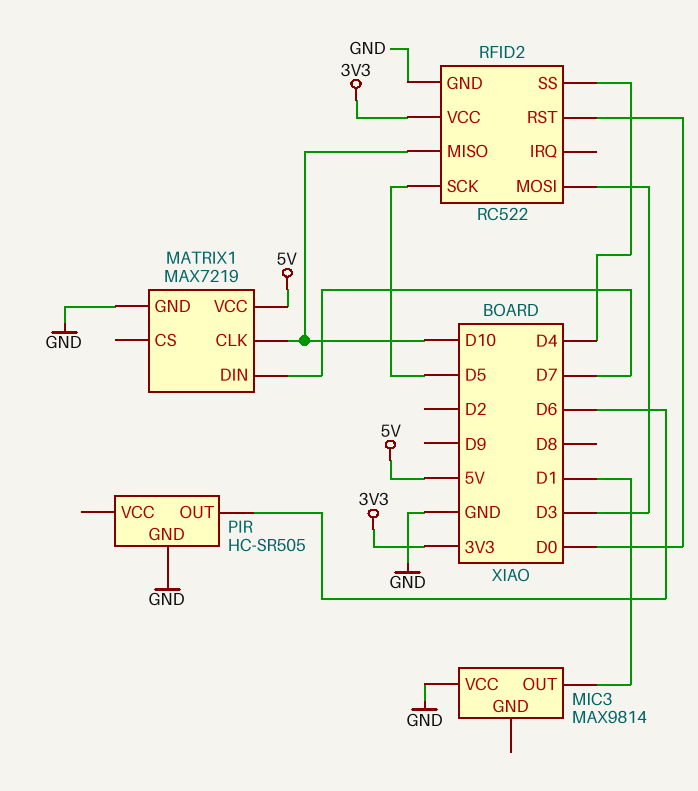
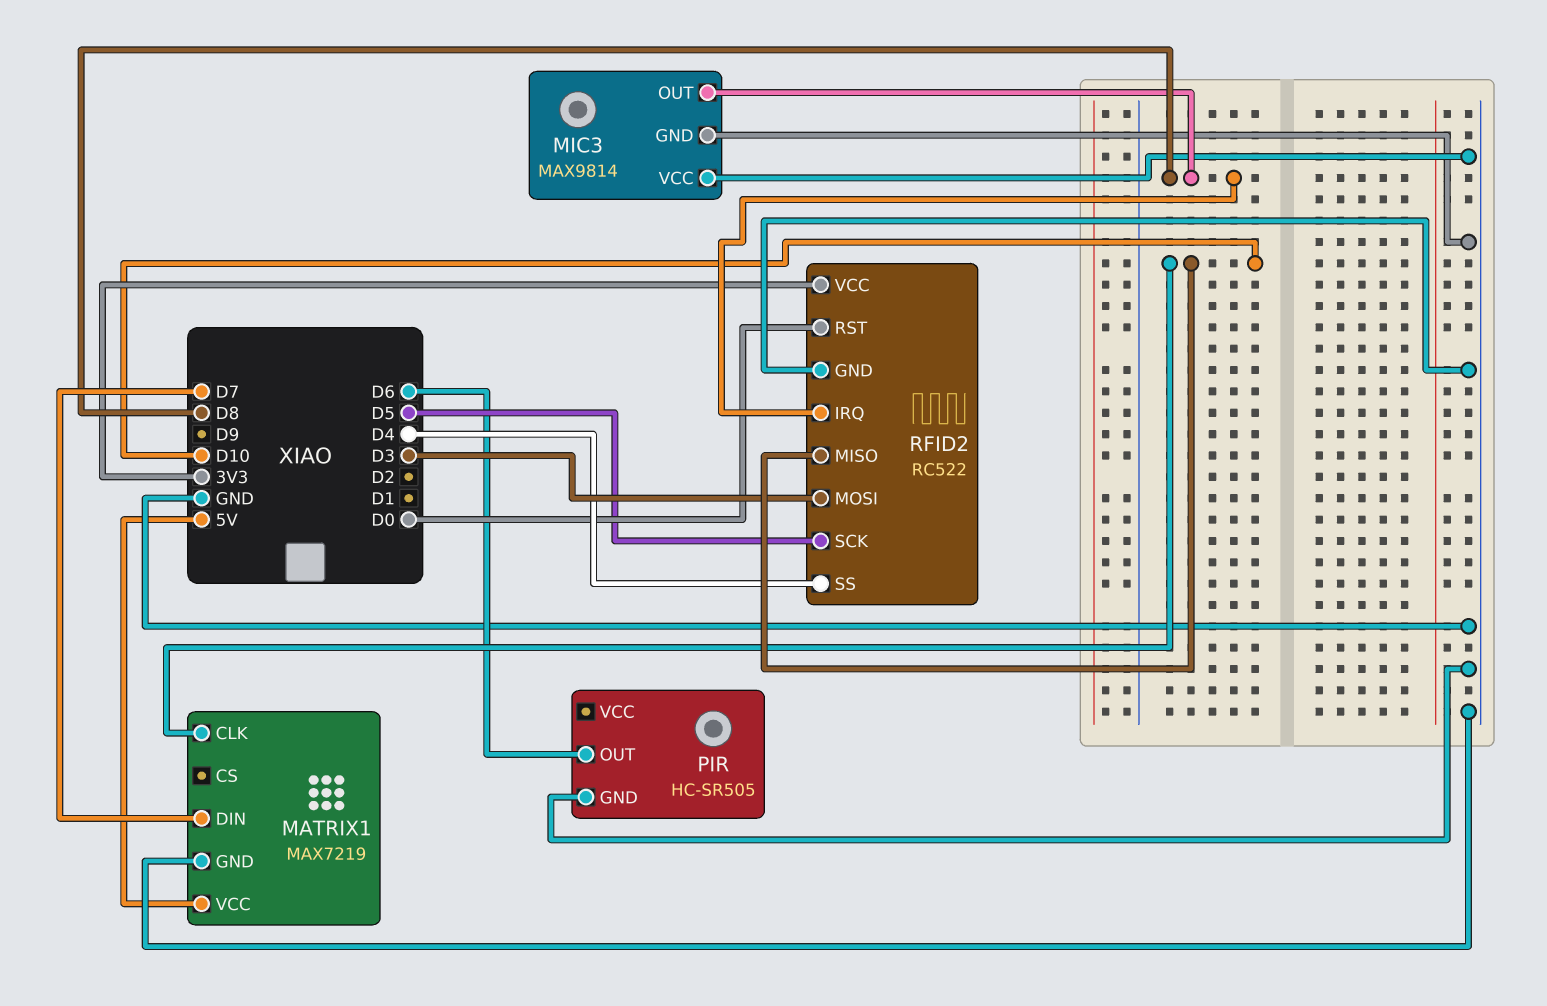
MIC3 pin GND: none -> GND
MIC3 pin OUT: D1 -> D8
RFID2 pin IRQ: none -> D8

